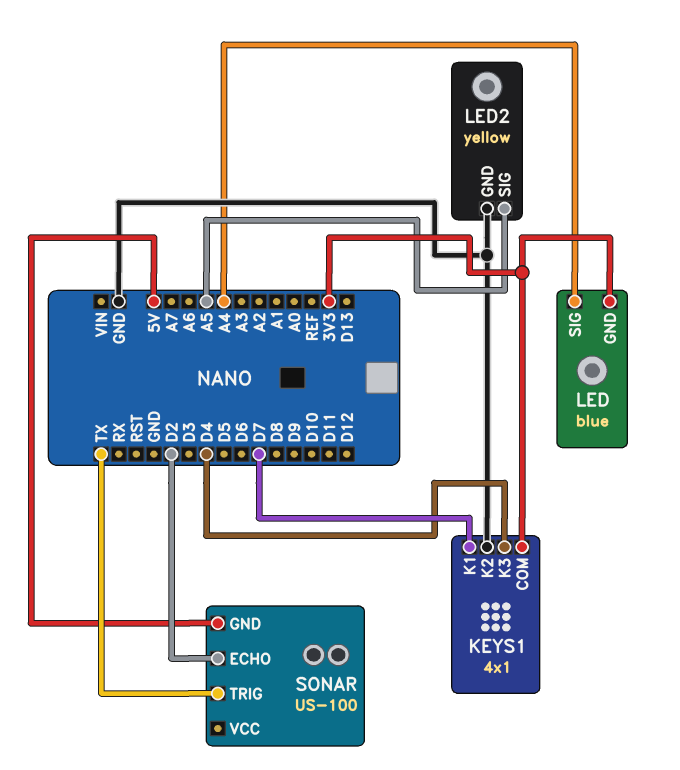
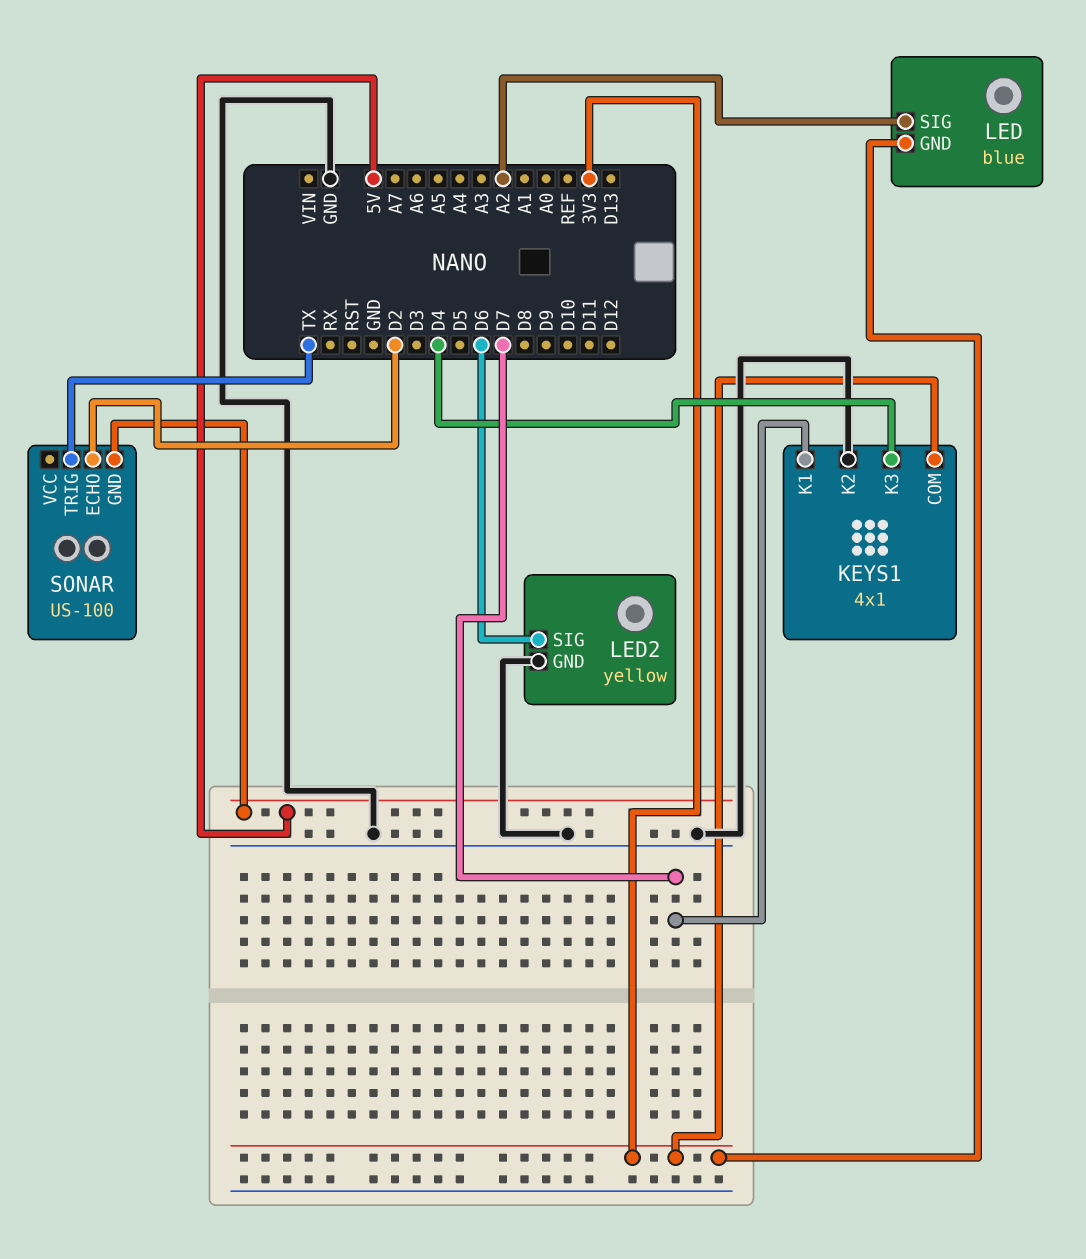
LED pin SIG: A4 -> A2
LED2 pin SIG: A5 -> D6

